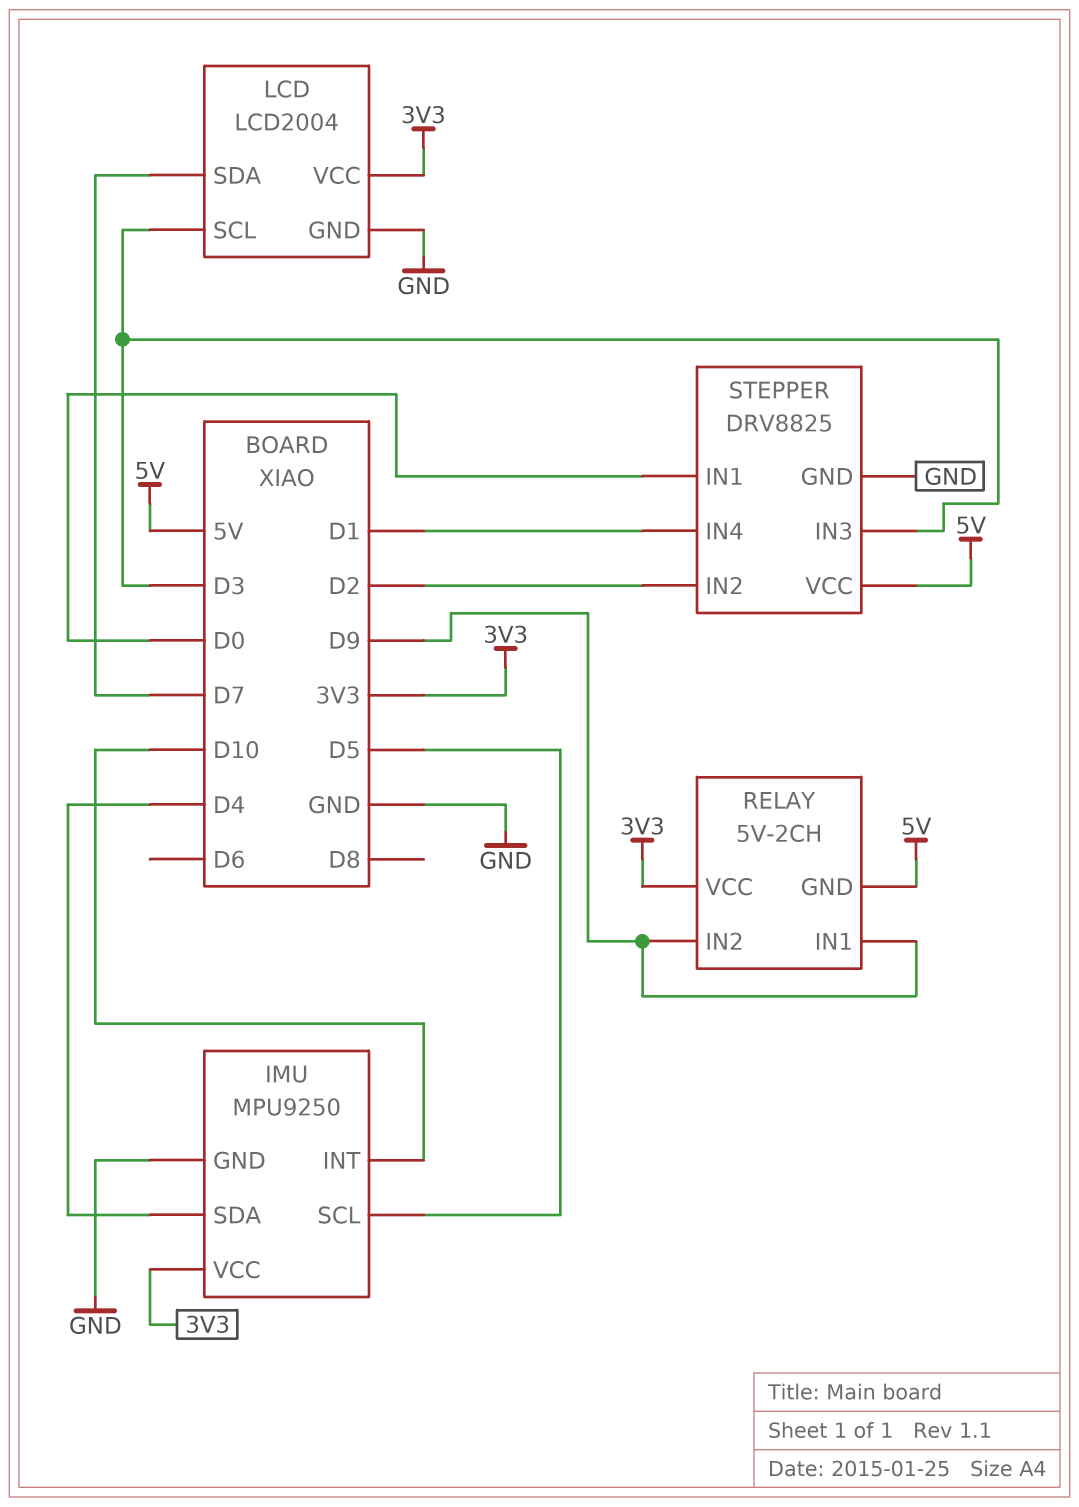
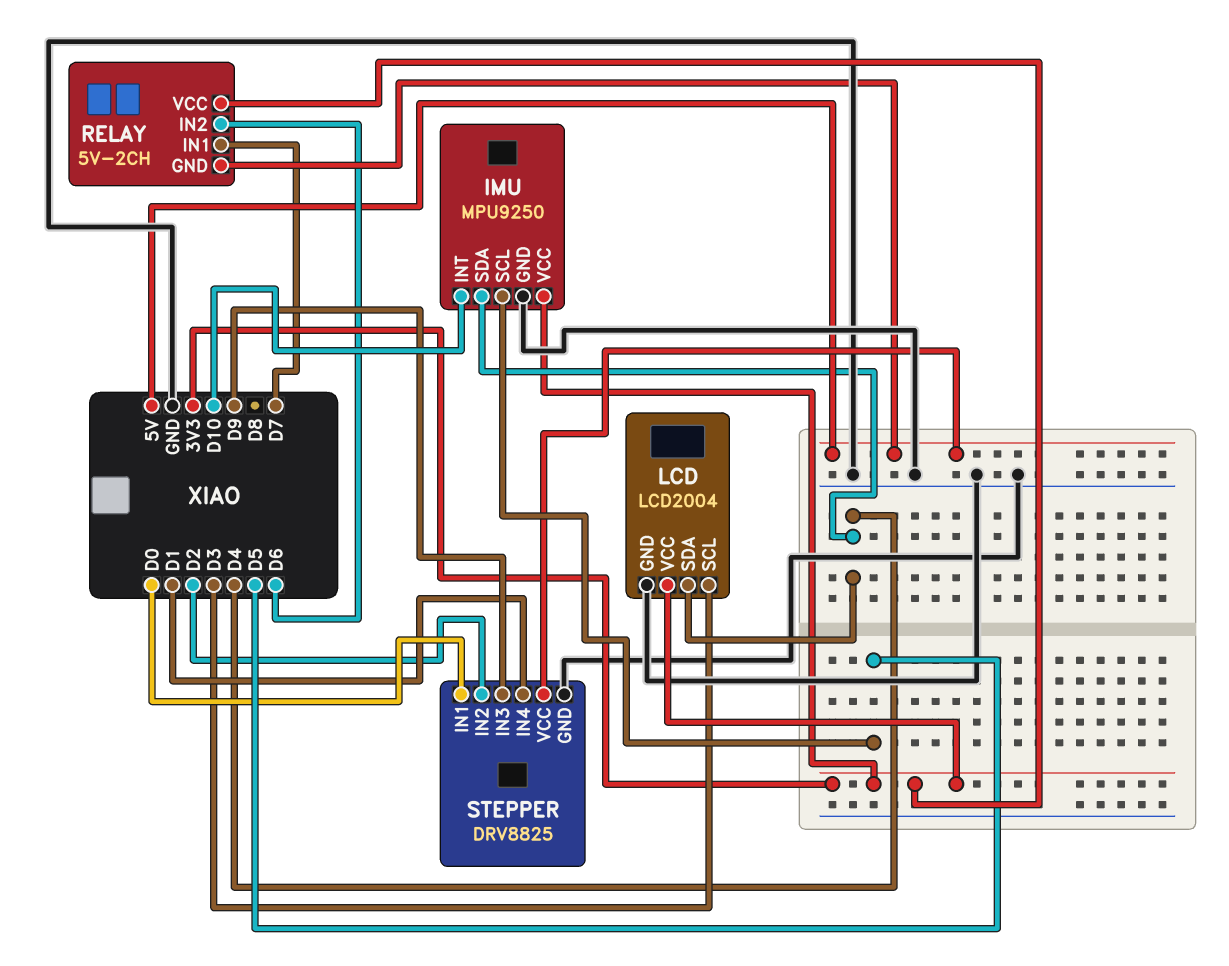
LCD pin SDA: D7 -> D4
RELAY pin IN1: D9 -> D7
RELAY pin IN2: D9 -> D6
STEPPER pin IN3: D3 -> D9

